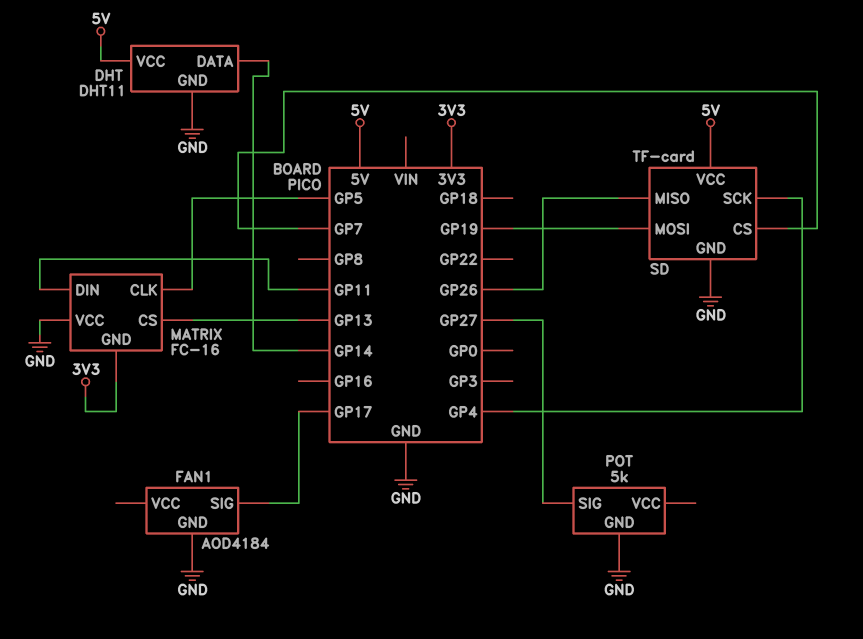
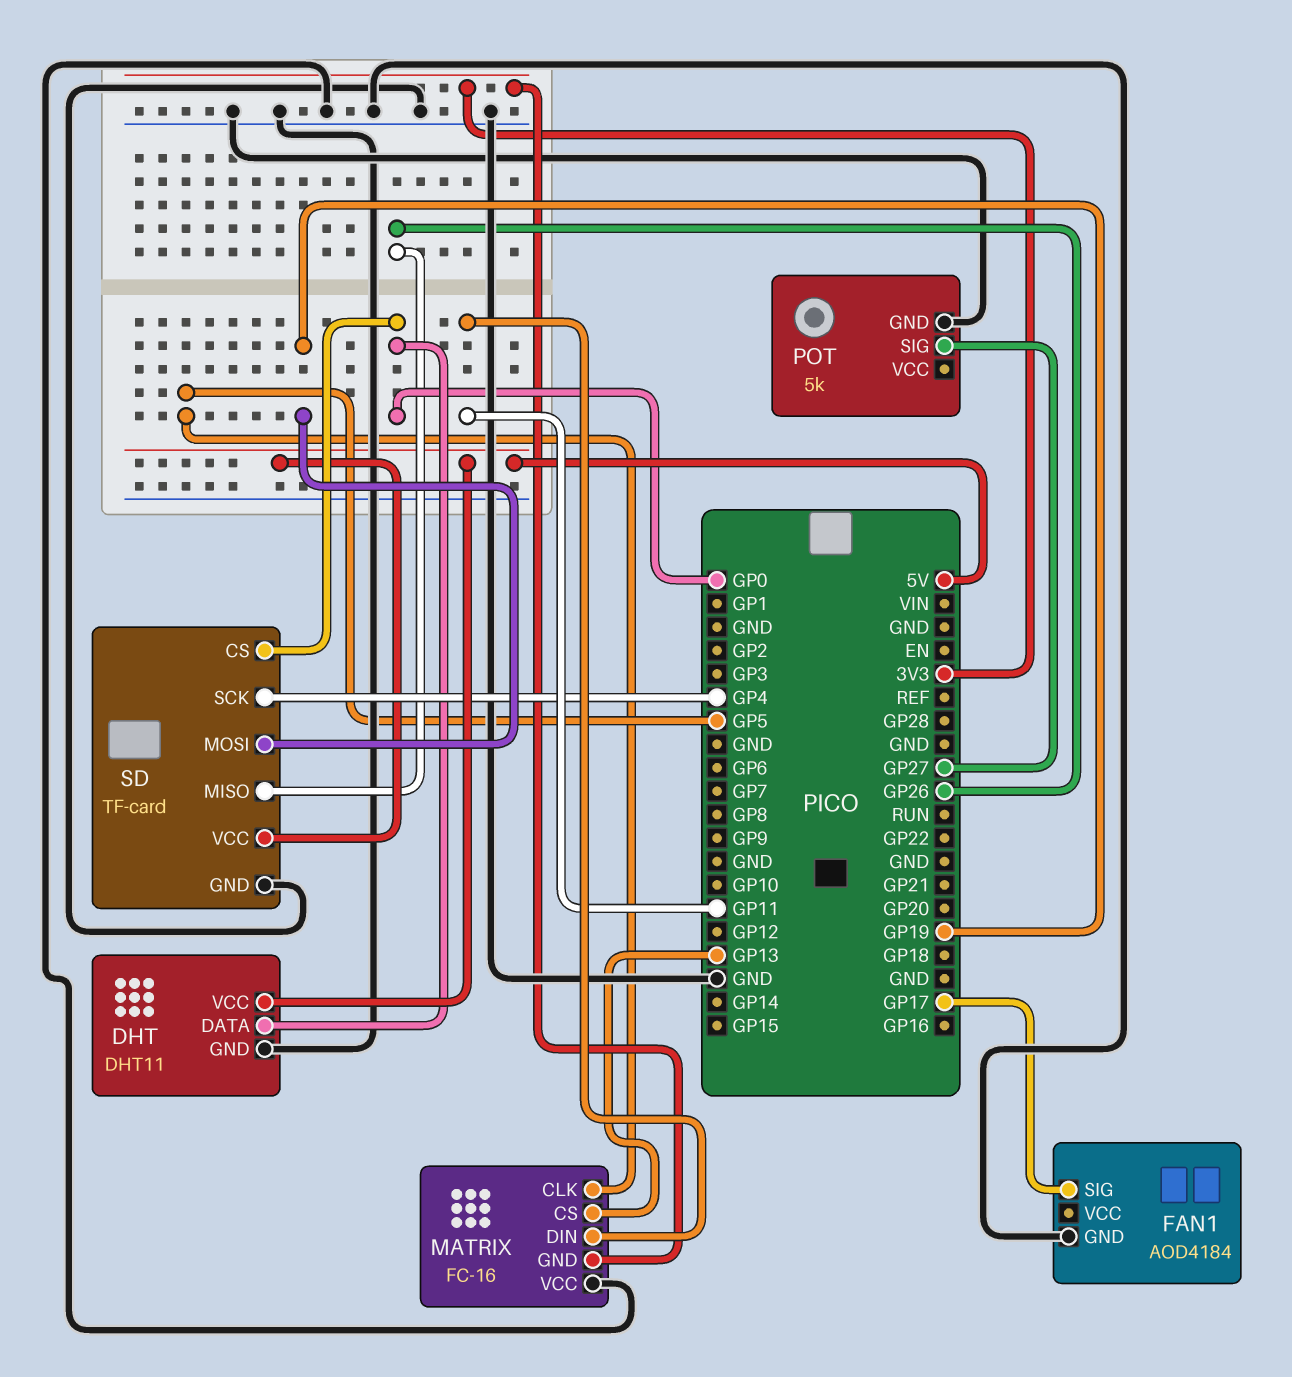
DHT pin DATA: GP14 -> GP0
SD pin CS: GP7 -> GP0

